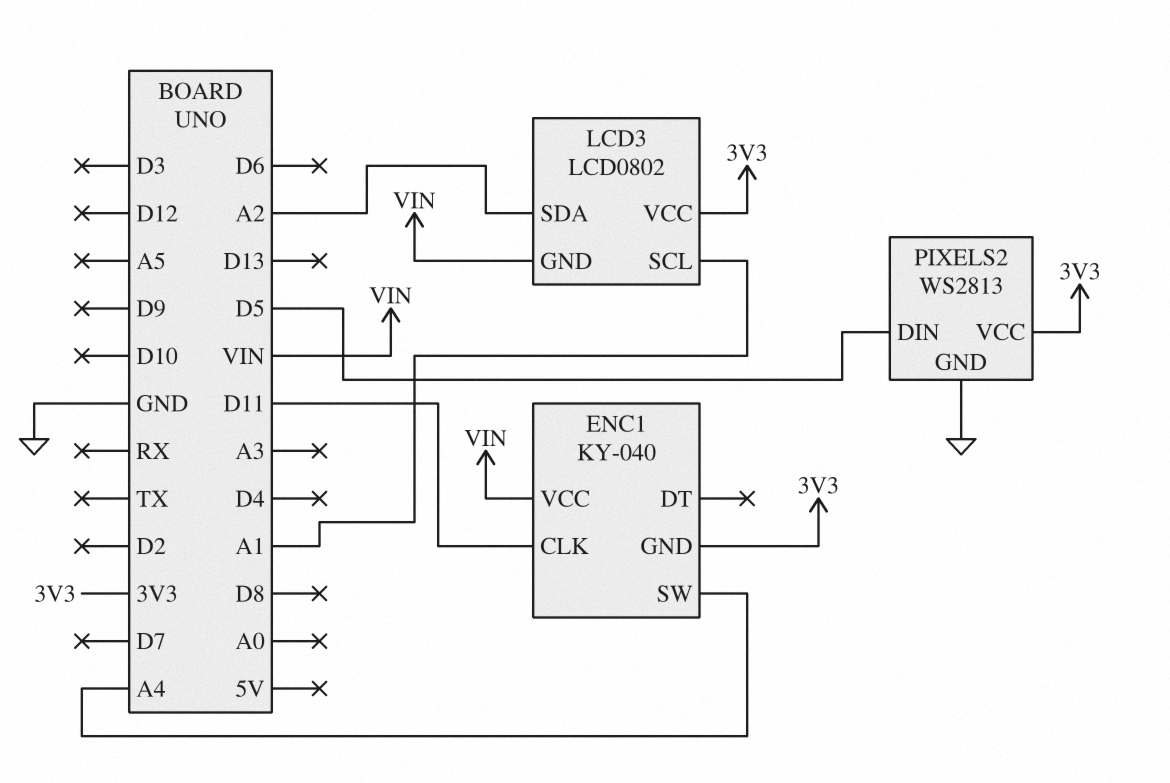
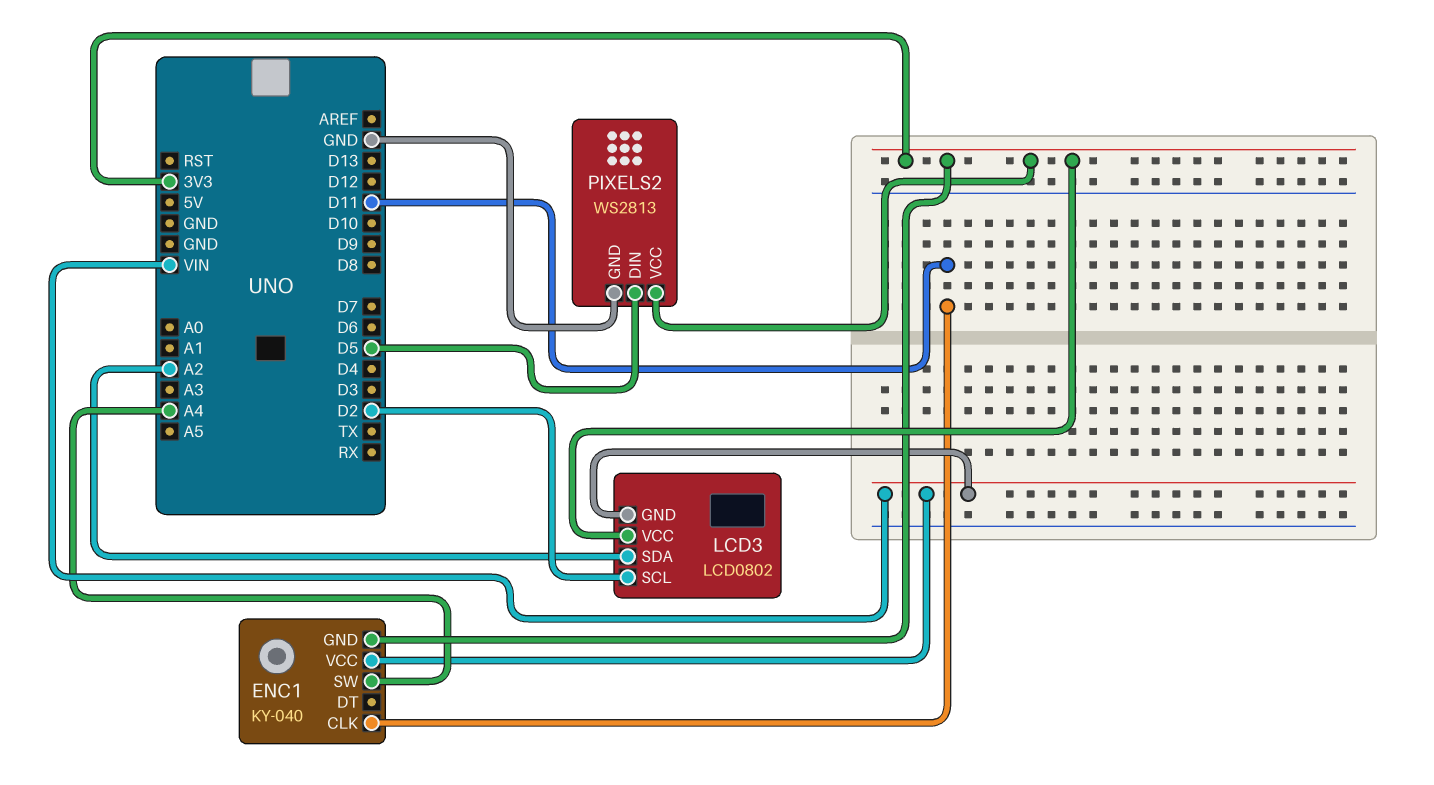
LCD3 pin SCL: A1 -> D2

